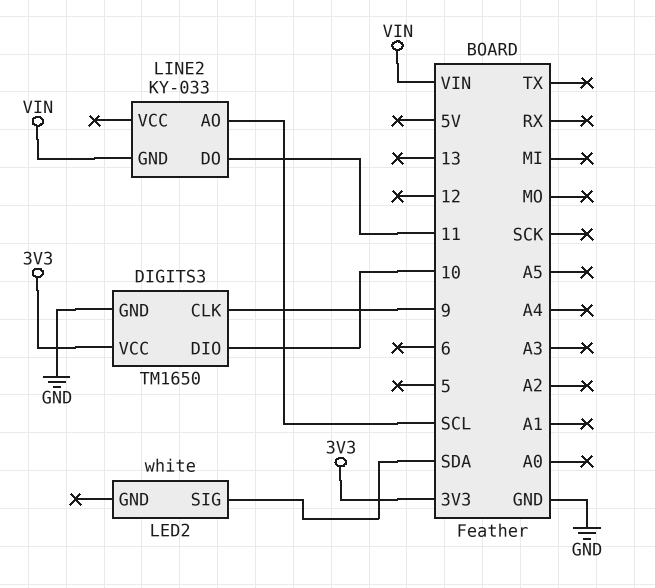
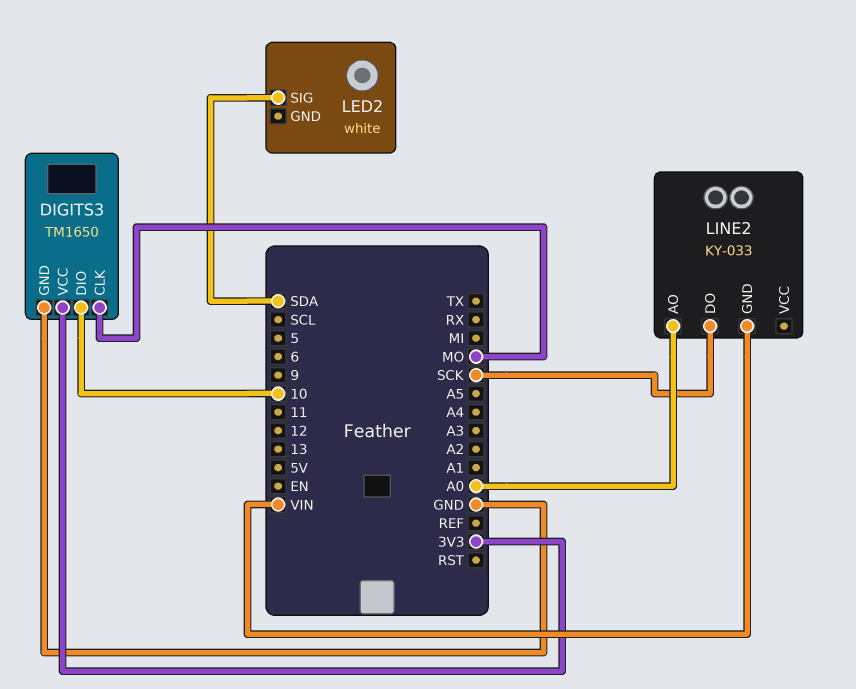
DIGITS3 pin CLK: 9 -> MO
LINE2 pin AO: SCL -> A0
LINE2 pin DO: 11 -> SCK

